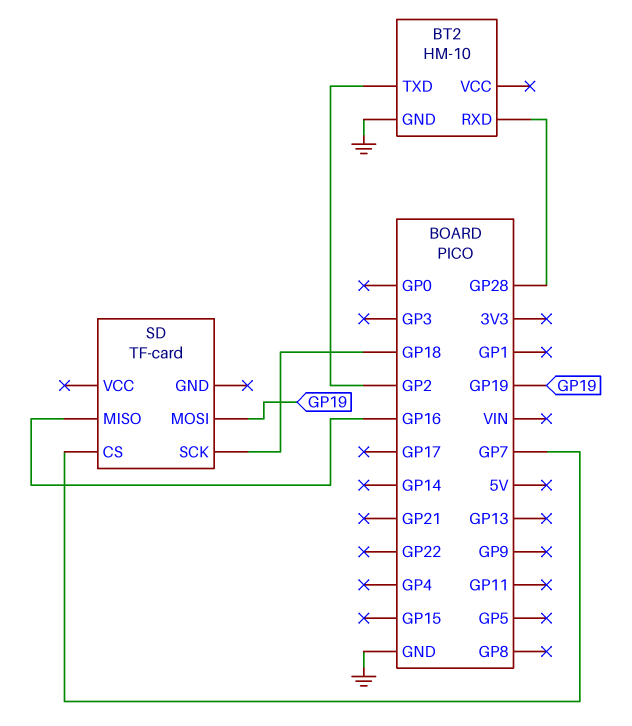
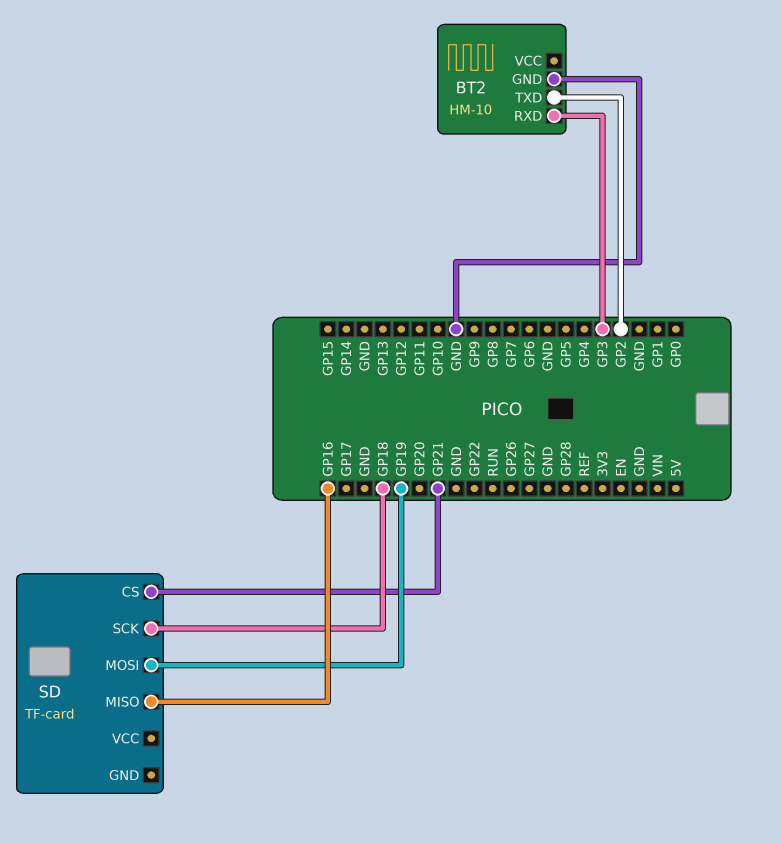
BT2 pin RXD: GP28 -> GP3
SD pin CS: GP7 -> GP21

